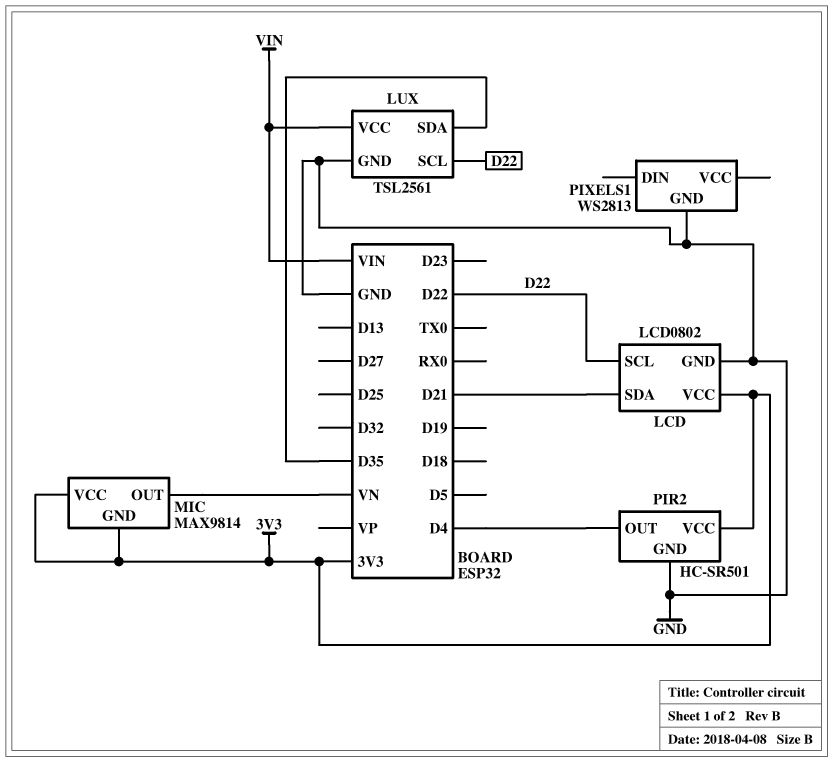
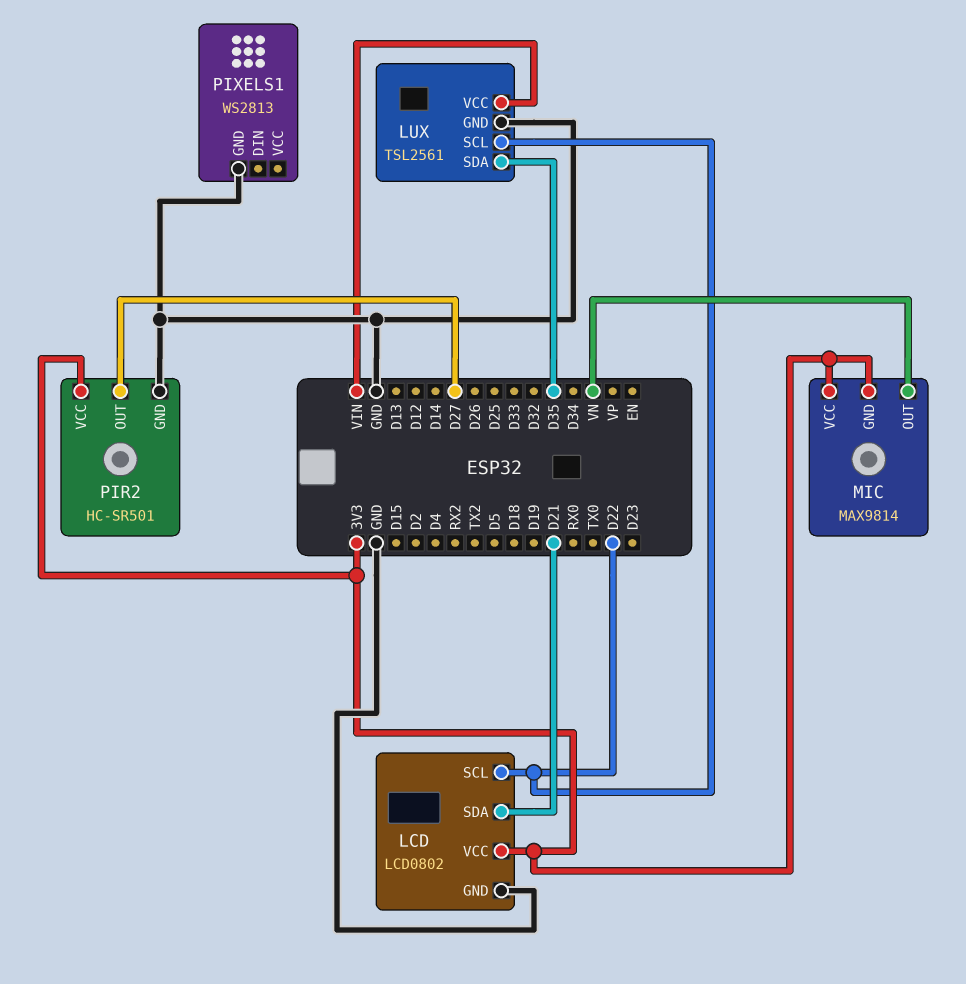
PIR2 pin OUT: D4 -> D27

